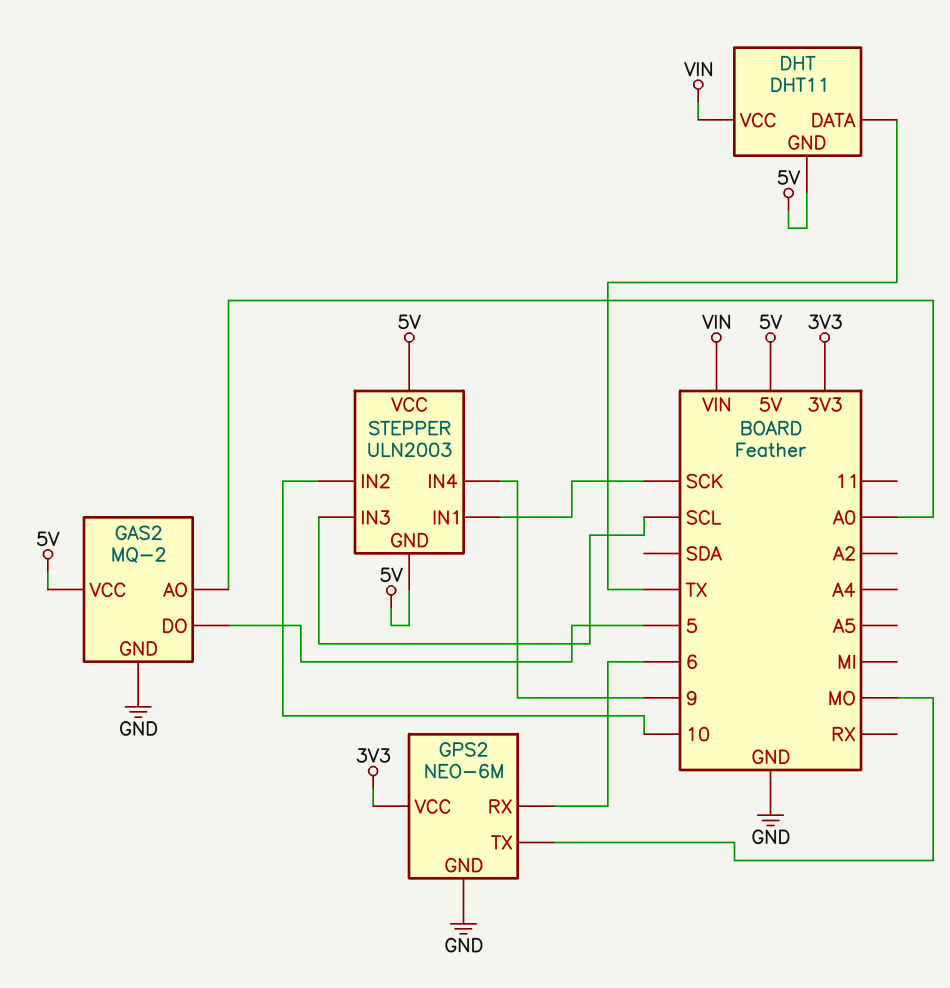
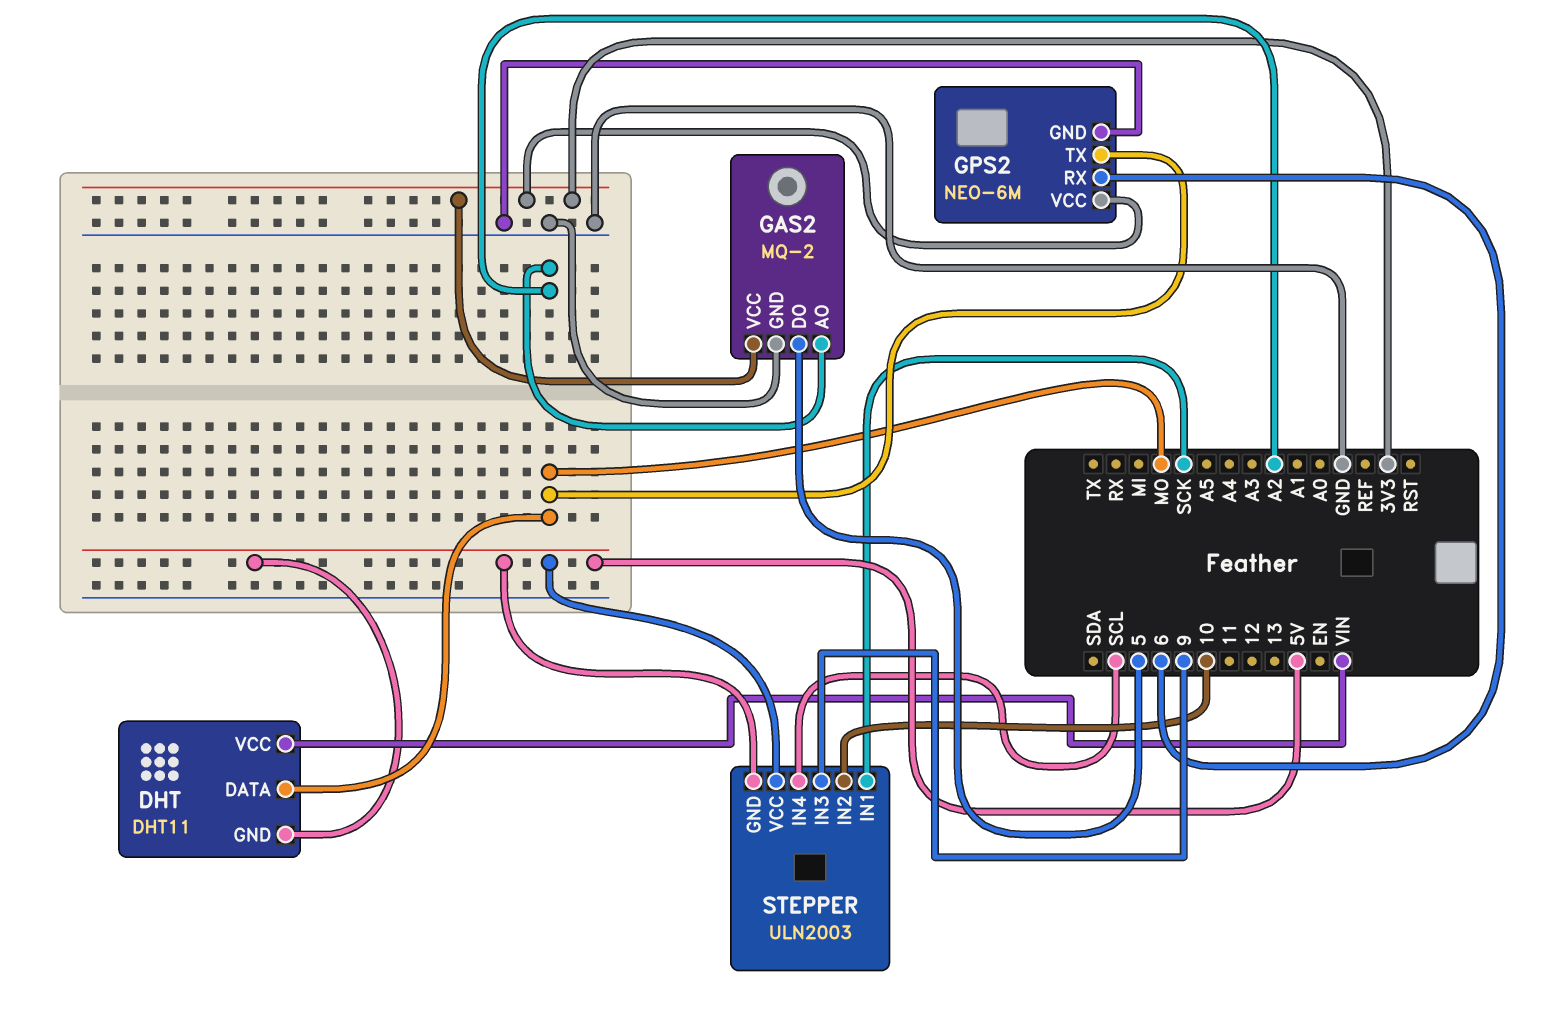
DHT pin DATA: TX -> MO
GAS2 pin AO: A0 -> A2
GAS2 pin VCC: 5V -> 3V3
STEPPER pin IN3: SCL -> 9
STEPPER pin IN4: 9 -> SCL

